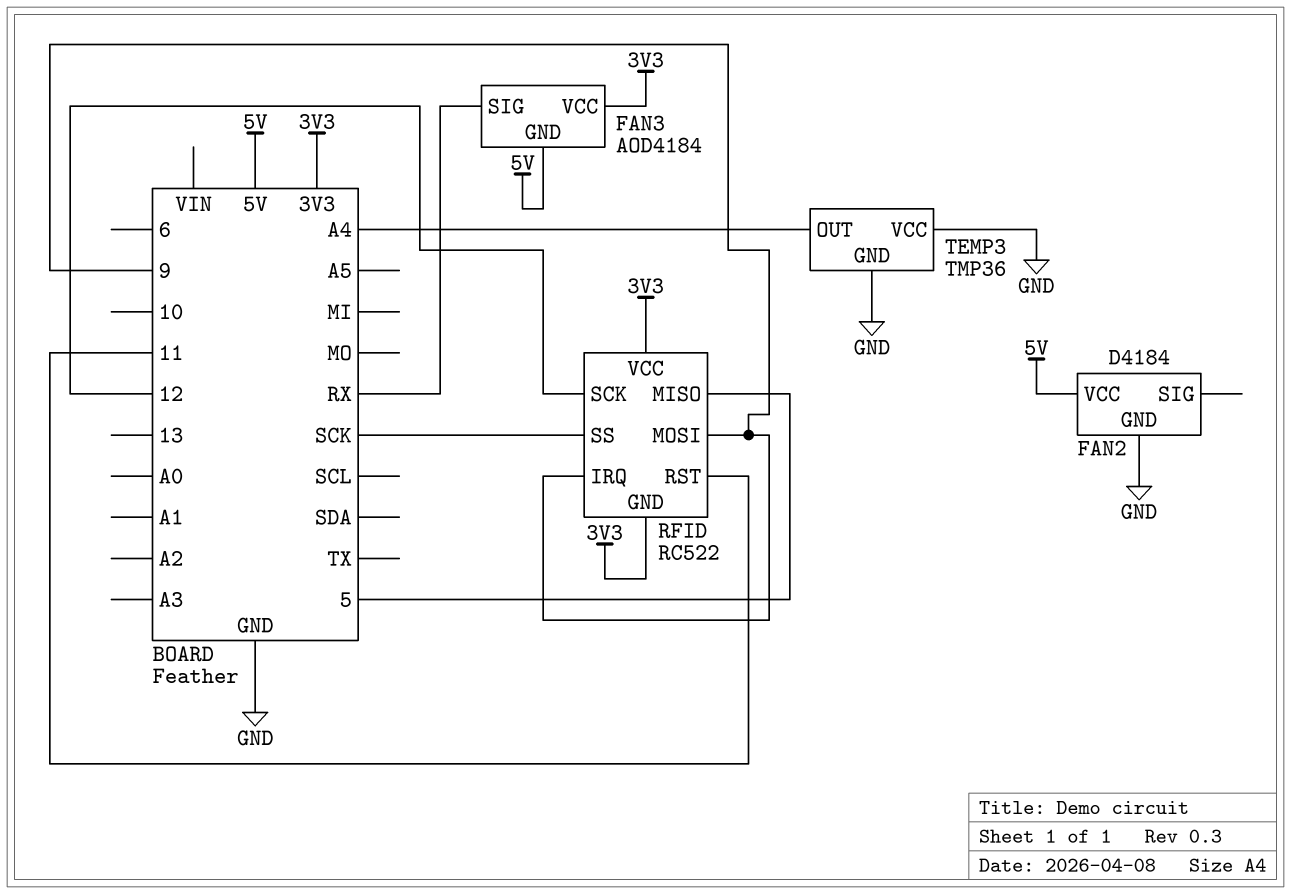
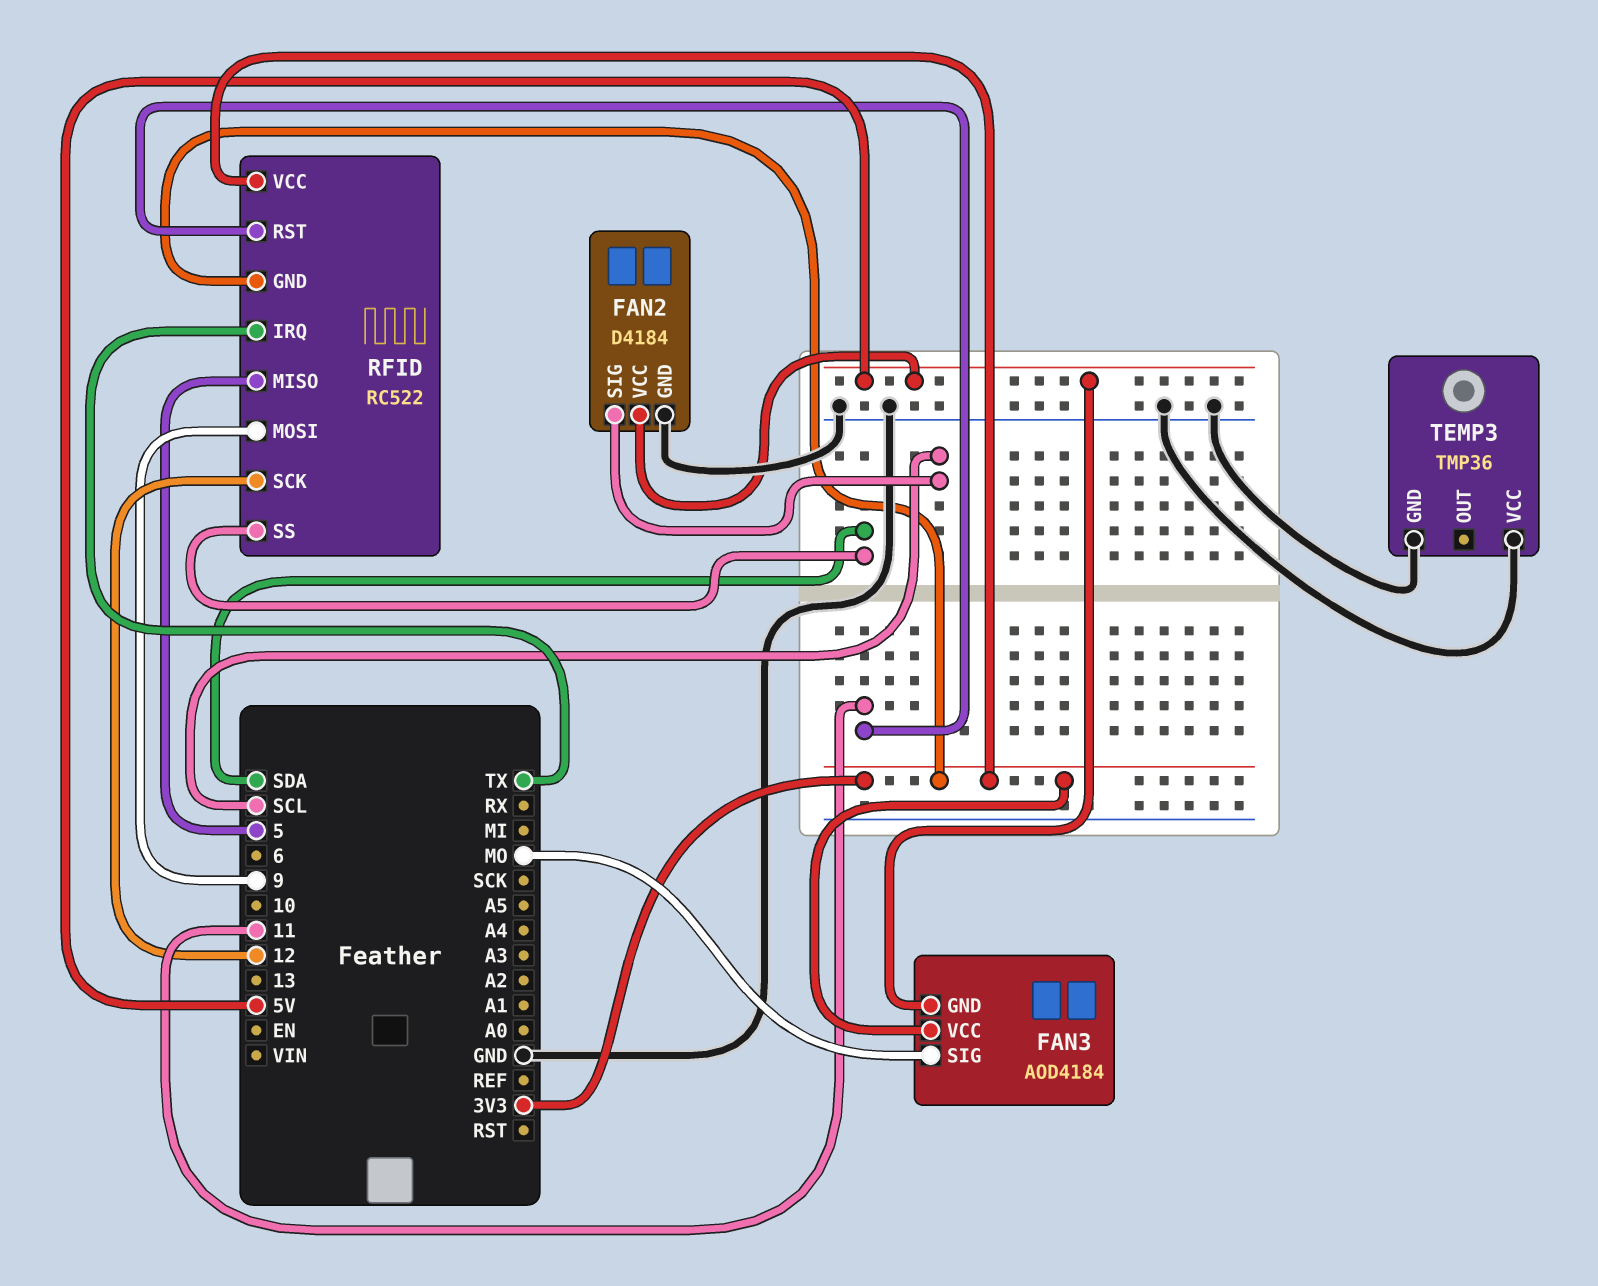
FAN2 pin SIG: none -> SCL
FAN3 pin SIG: RX -> MO
RFID pin IRQ: 9 -> TX
RFID pin SS: SCK -> SDA
TEMP3 pin OUT: A4 -> none

